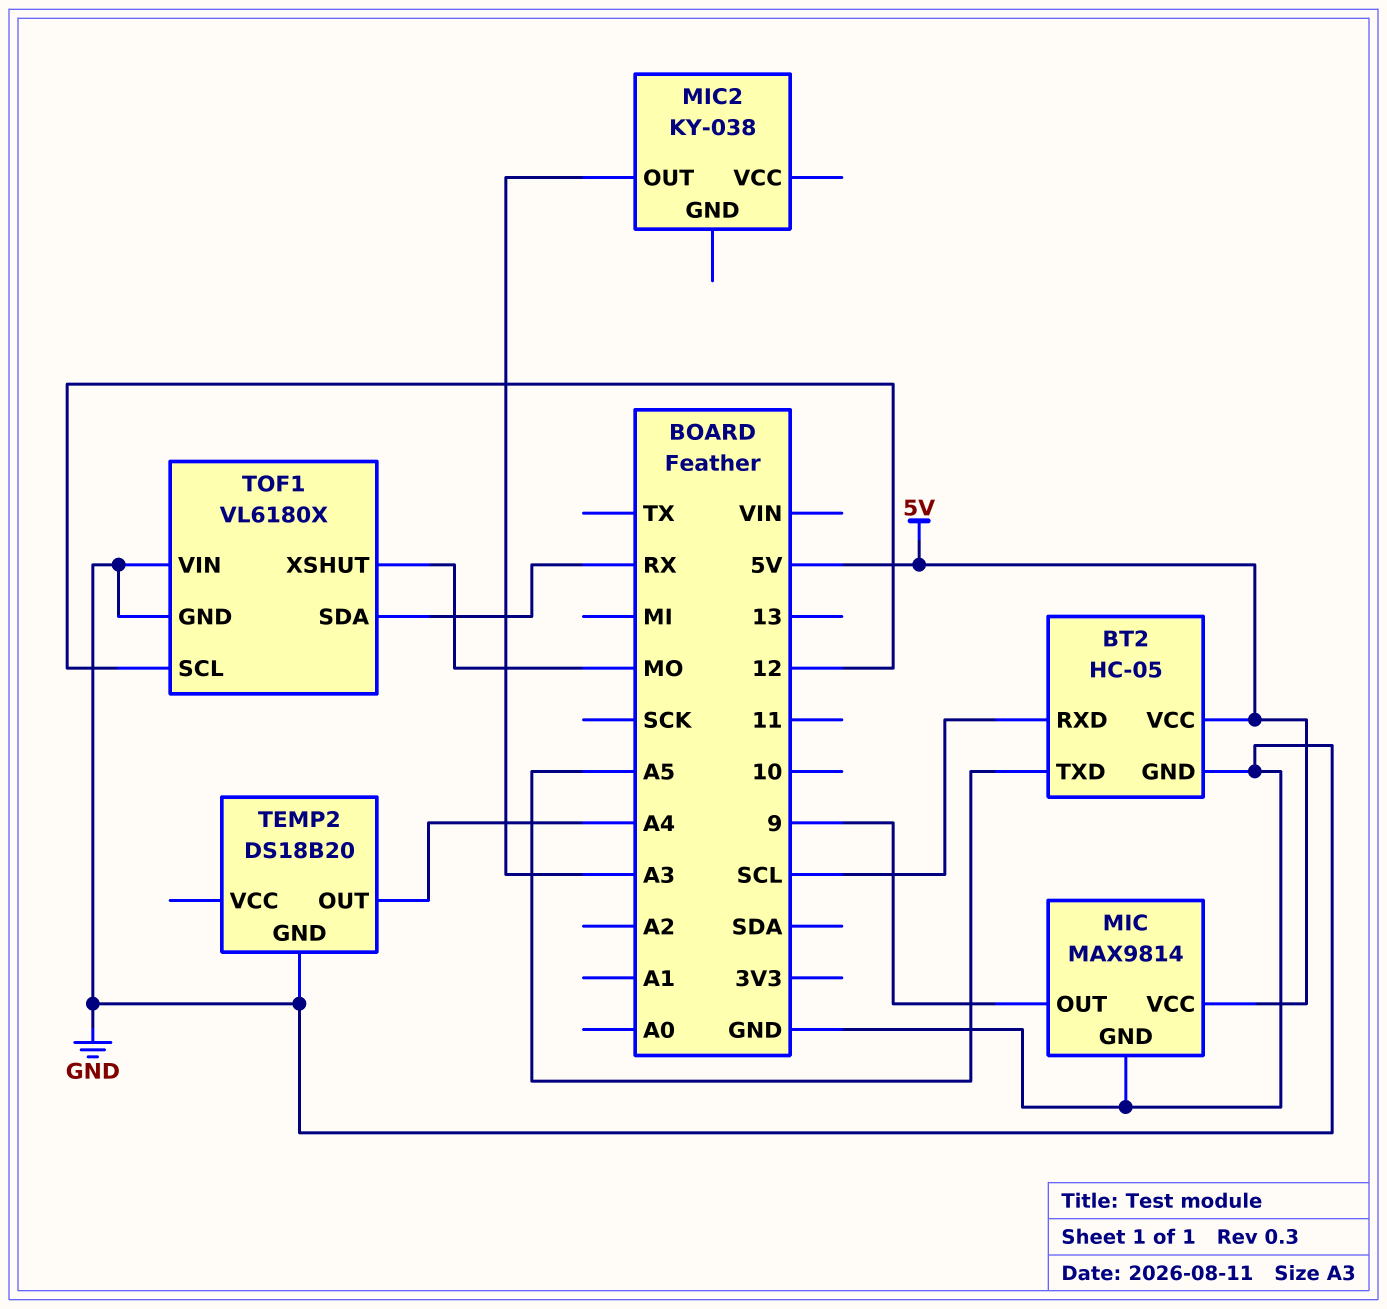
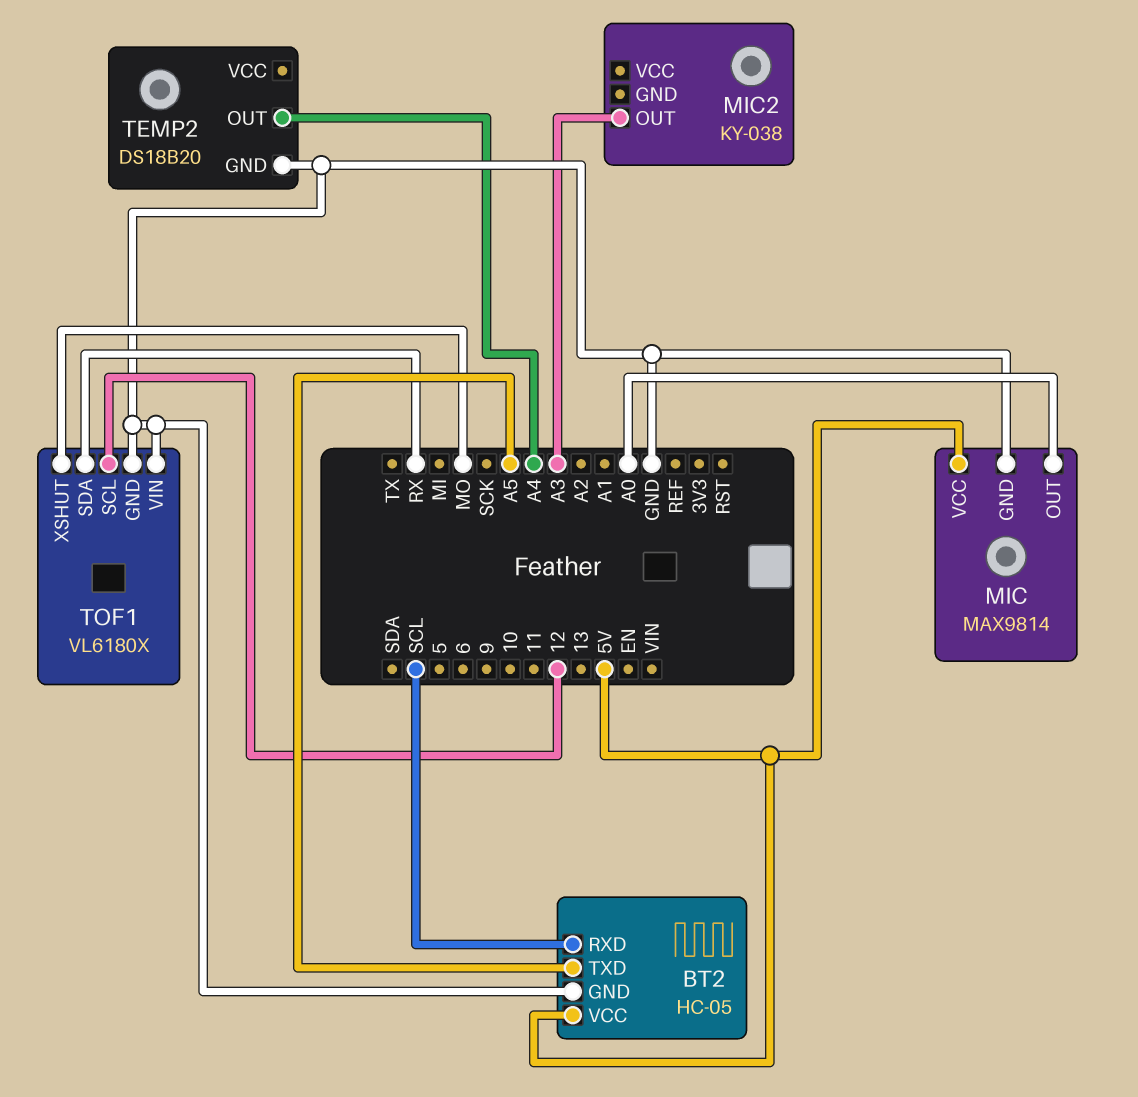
MIC pin OUT: 9 -> A0

